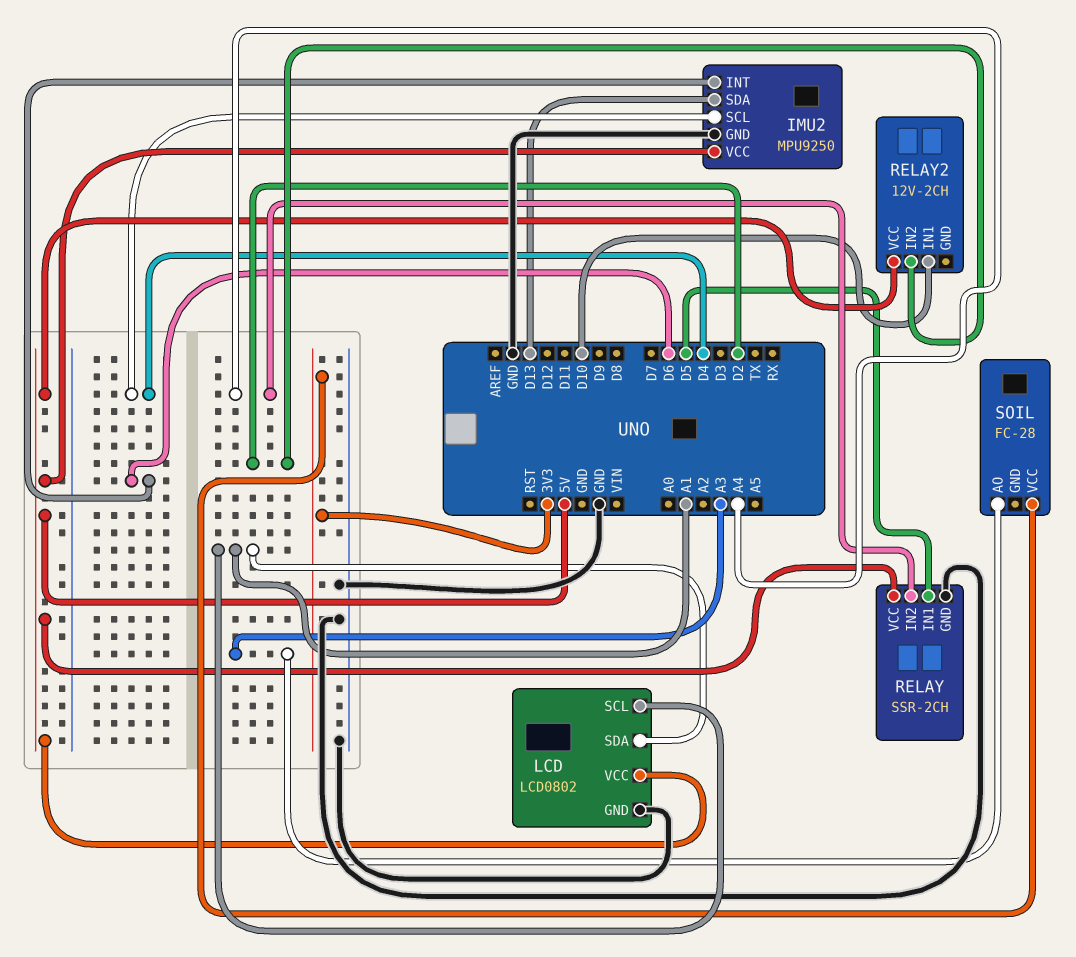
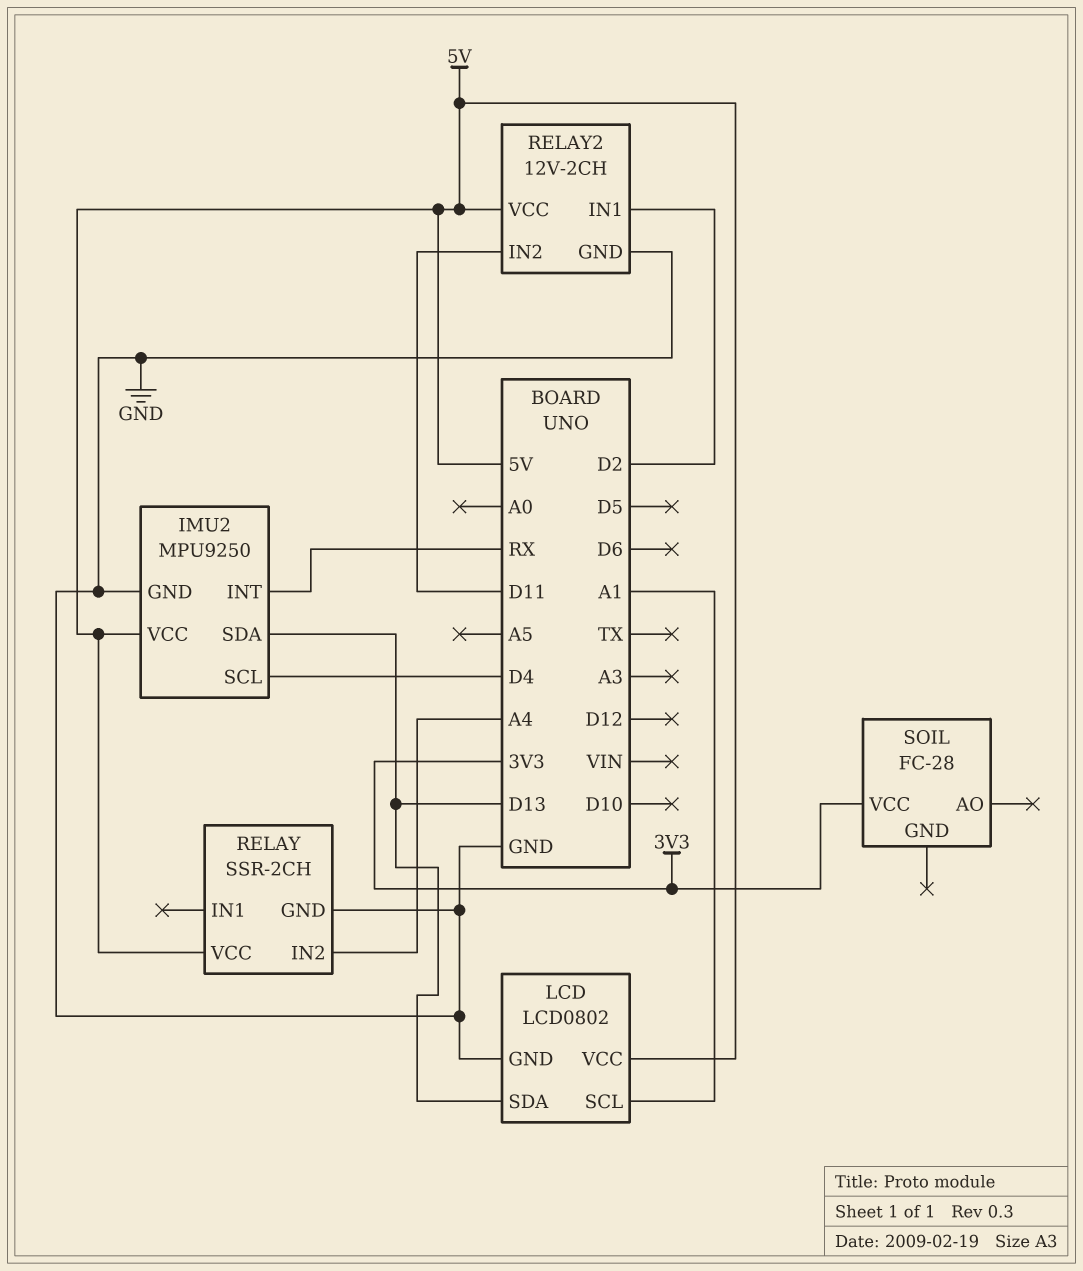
IMU2 pin INT: D6 -> RX
LCD pin SDA: A1 -> D13
RELAY pin IN1: D5 -> none
RELAY2 pin GND: none -> GND
RELAY2 pin IN1: D10 -> D2
RELAY2 pin IN2: D2 -> D11
SOIL pin AO: A3 -> none

